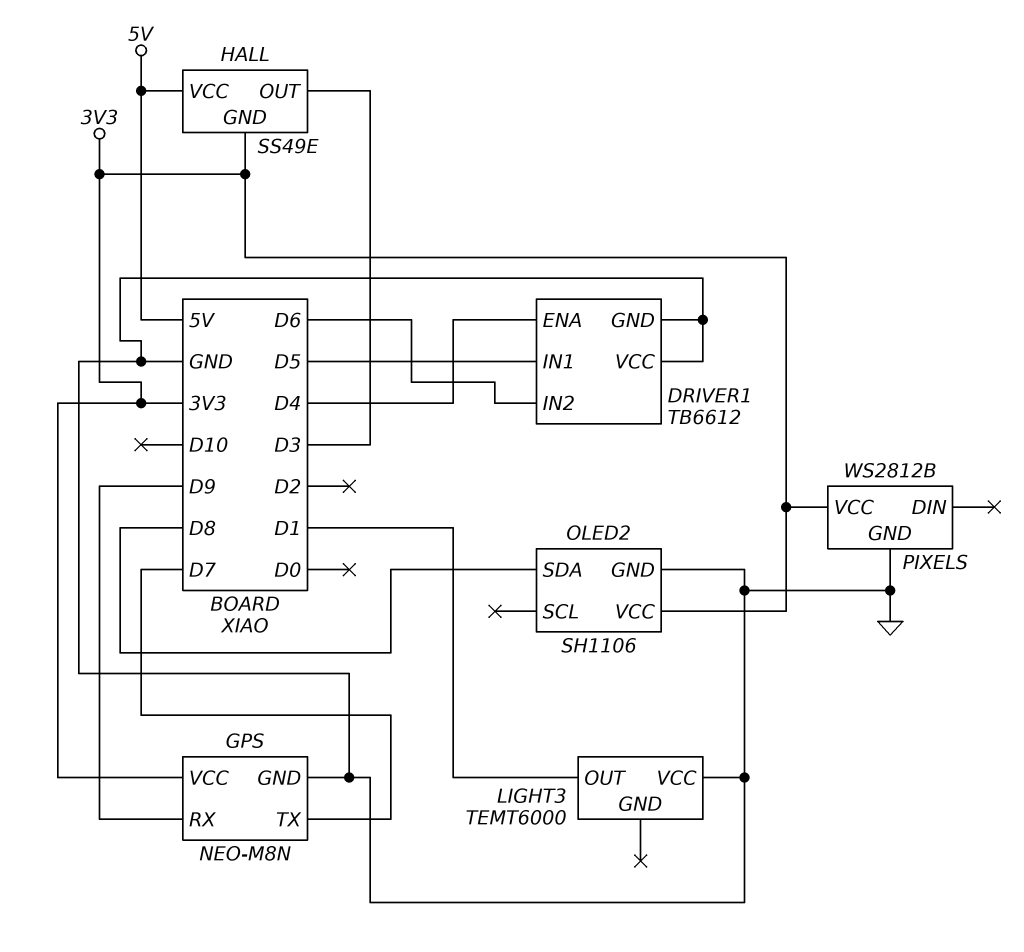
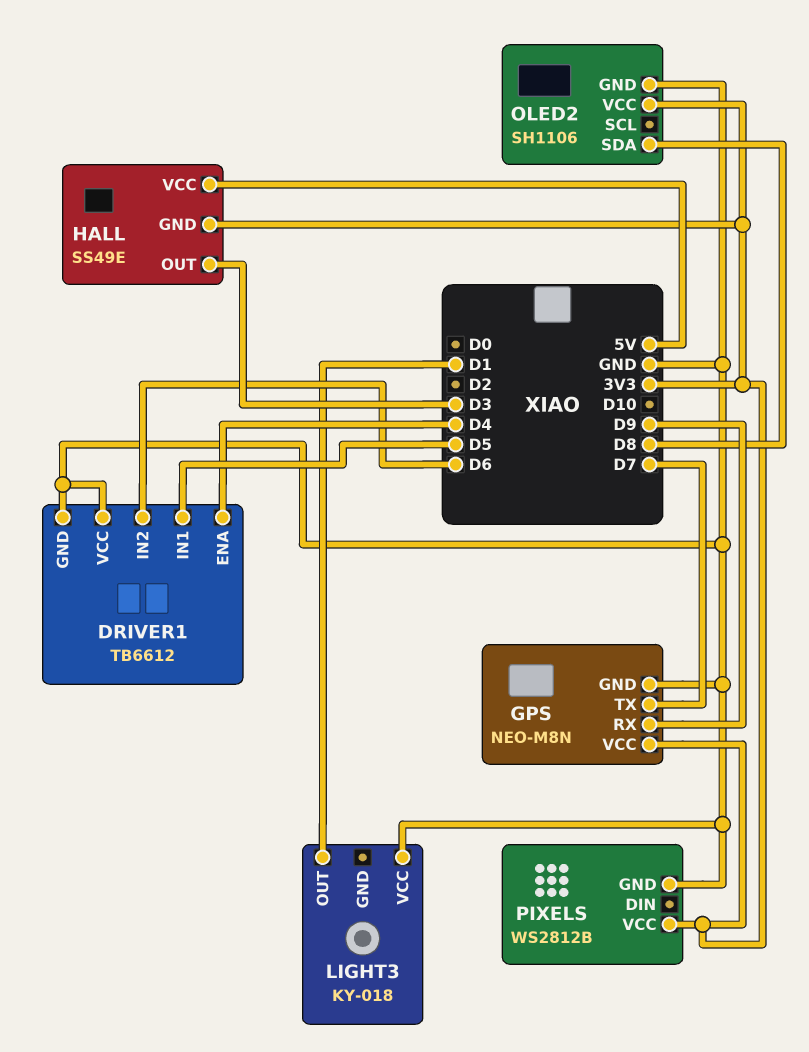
LIGHT3: TEMT6000 -> KY-018

